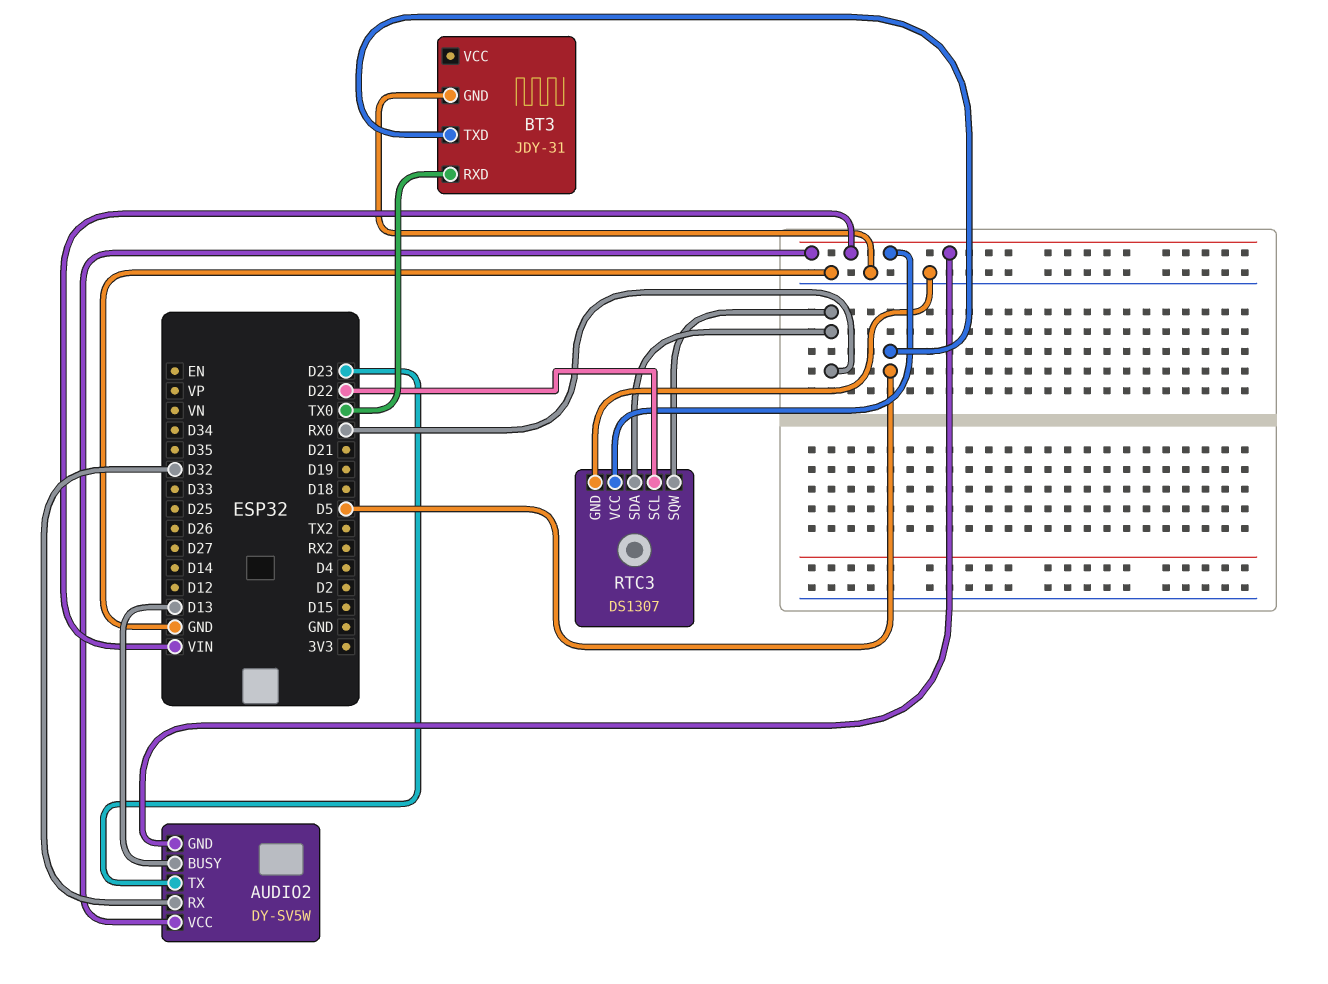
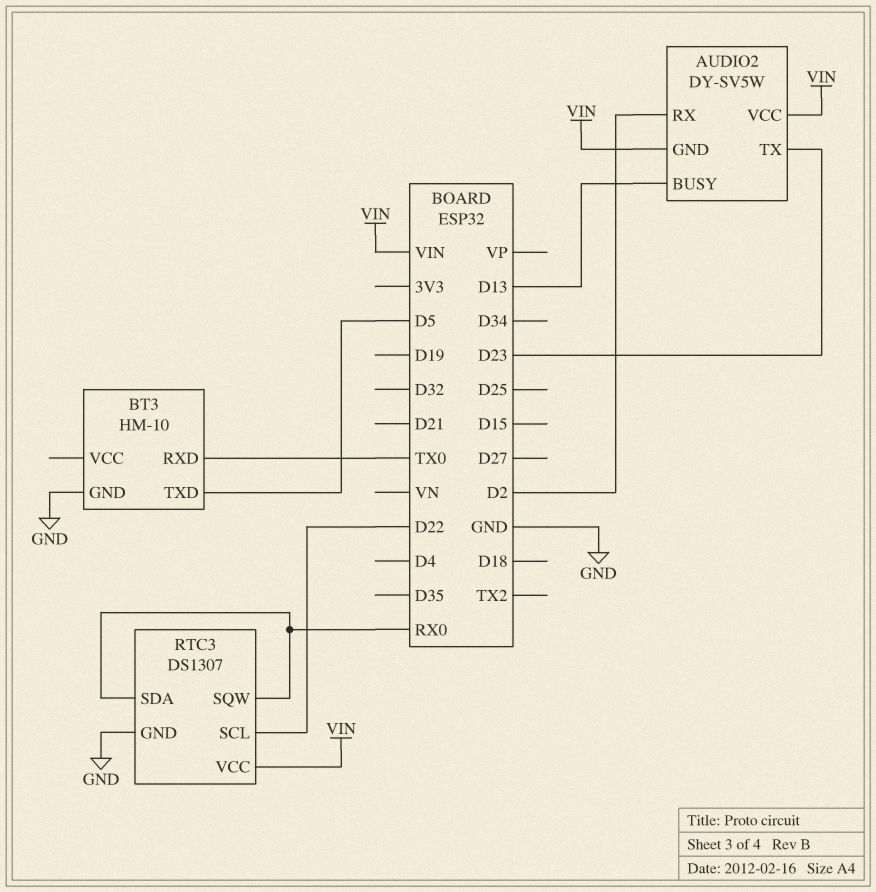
AUDIO2 pin RX: D32 -> D2
BT3: JDY-31 -> HM-10

